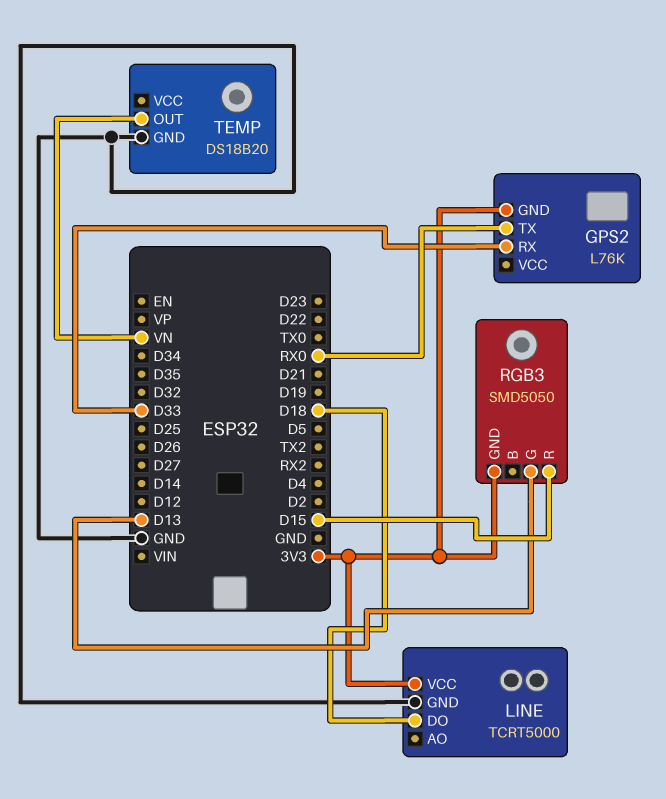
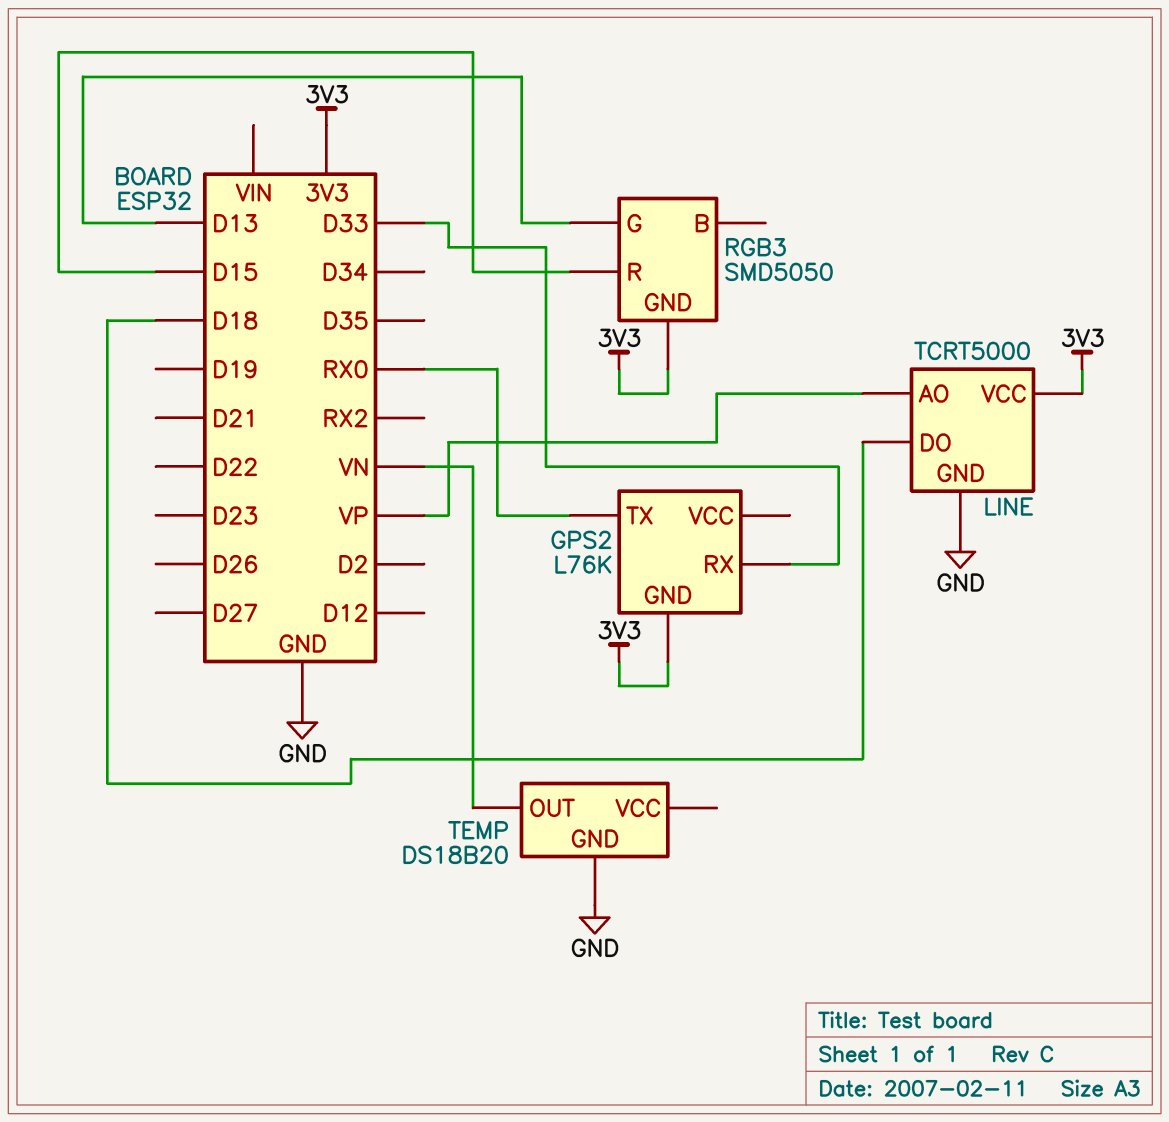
LINE pin AO: none -> VP

